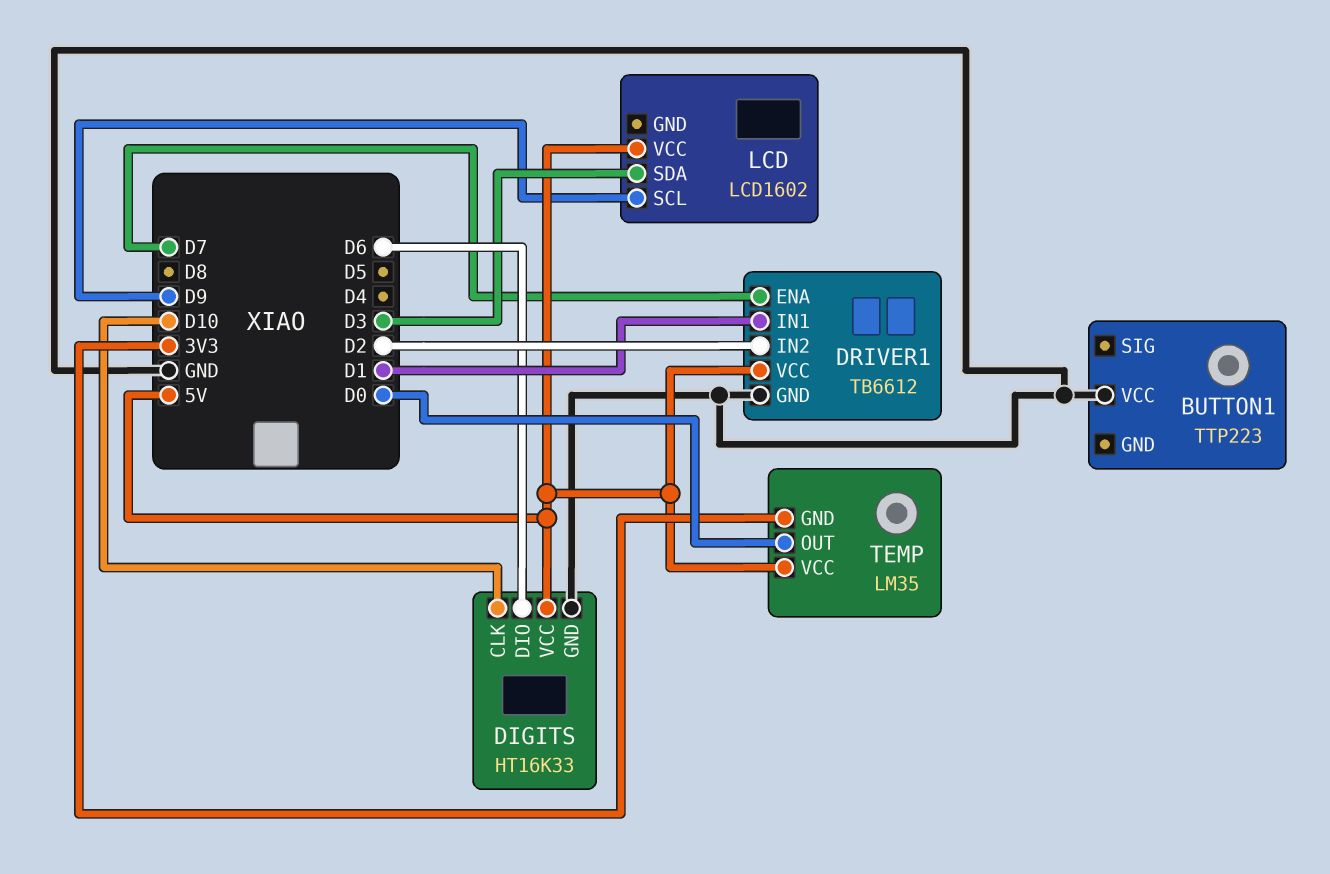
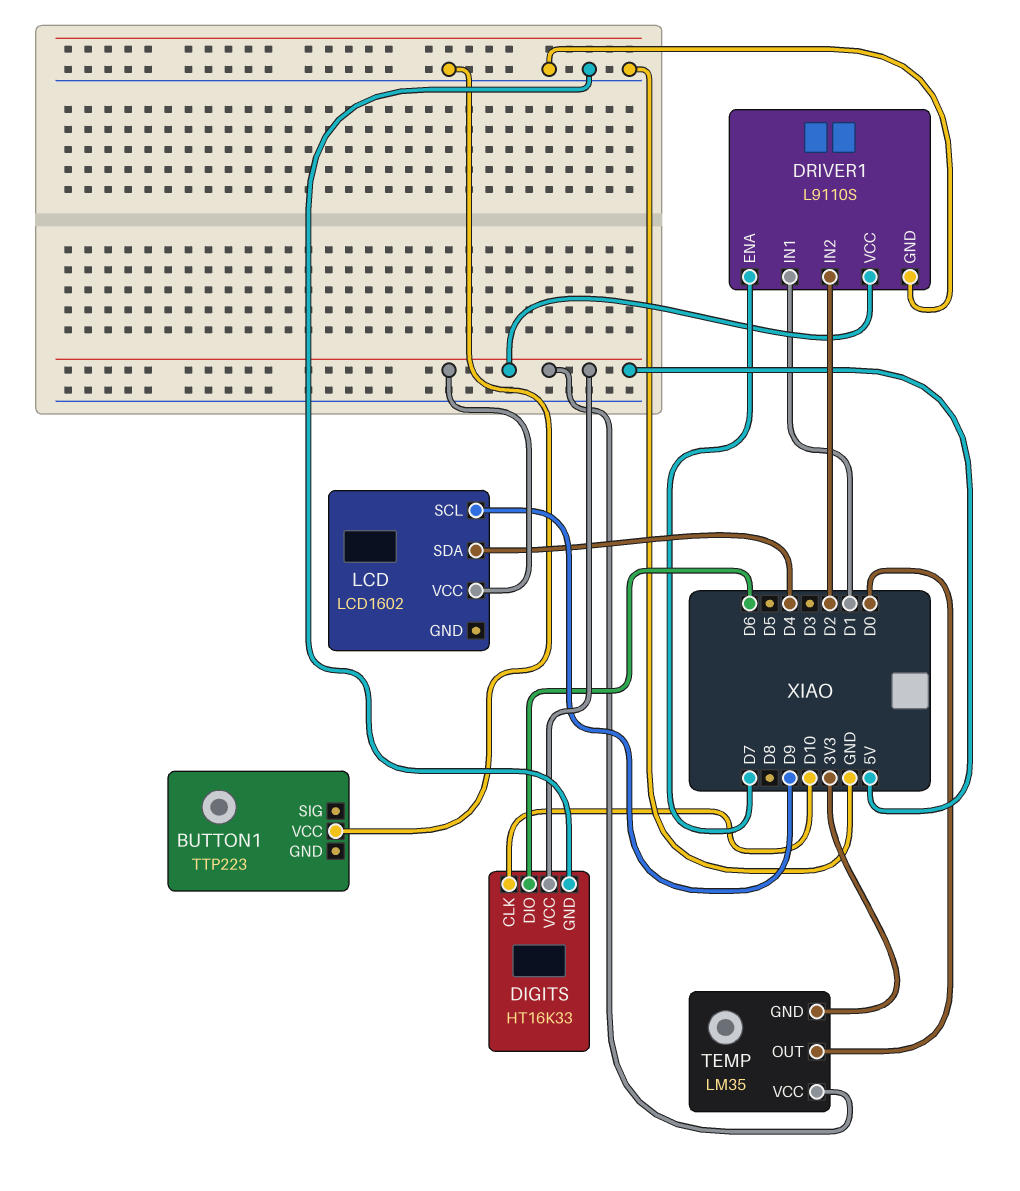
DRIVER1: TB6612 -> L9110S
LCD pin SDA: D3 -> D4

